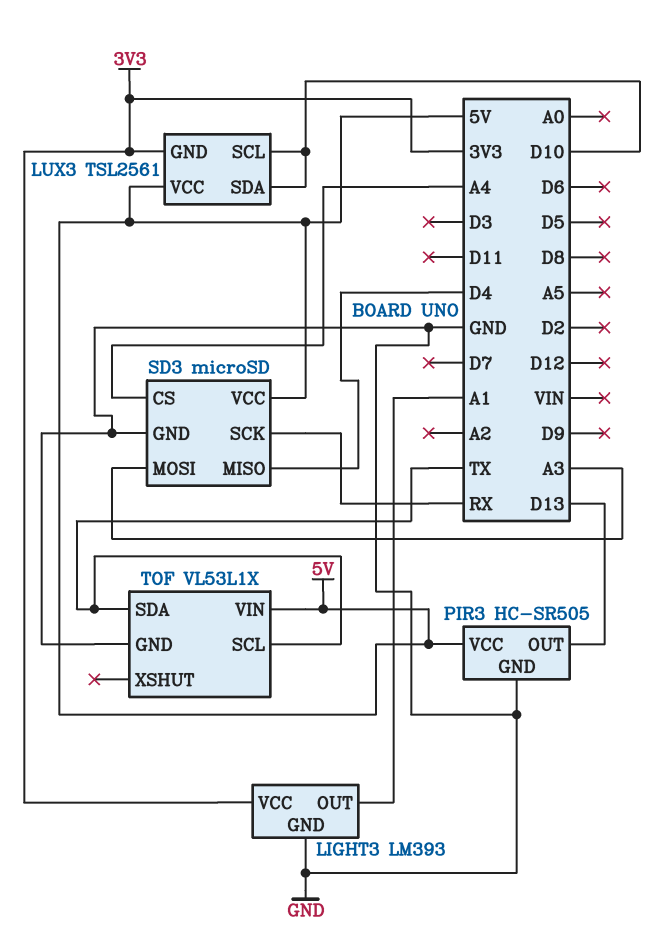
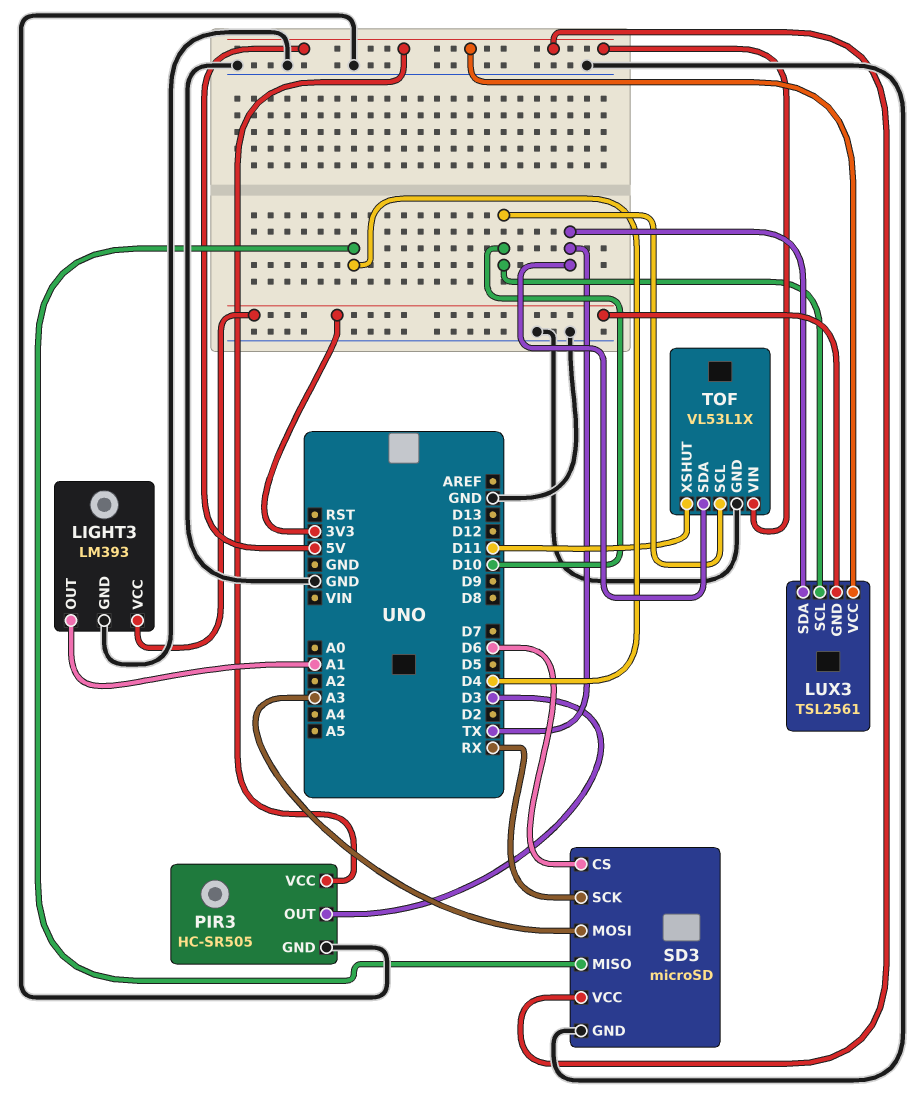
LUX3 pin SDA: D10 -> TX
PIR3 pin OUT: D13 -> D3
SD3 pin CS: A4 -> D6
TOF pin SCL: TX -> D10
TOF pin XSHUT: none -> D11

